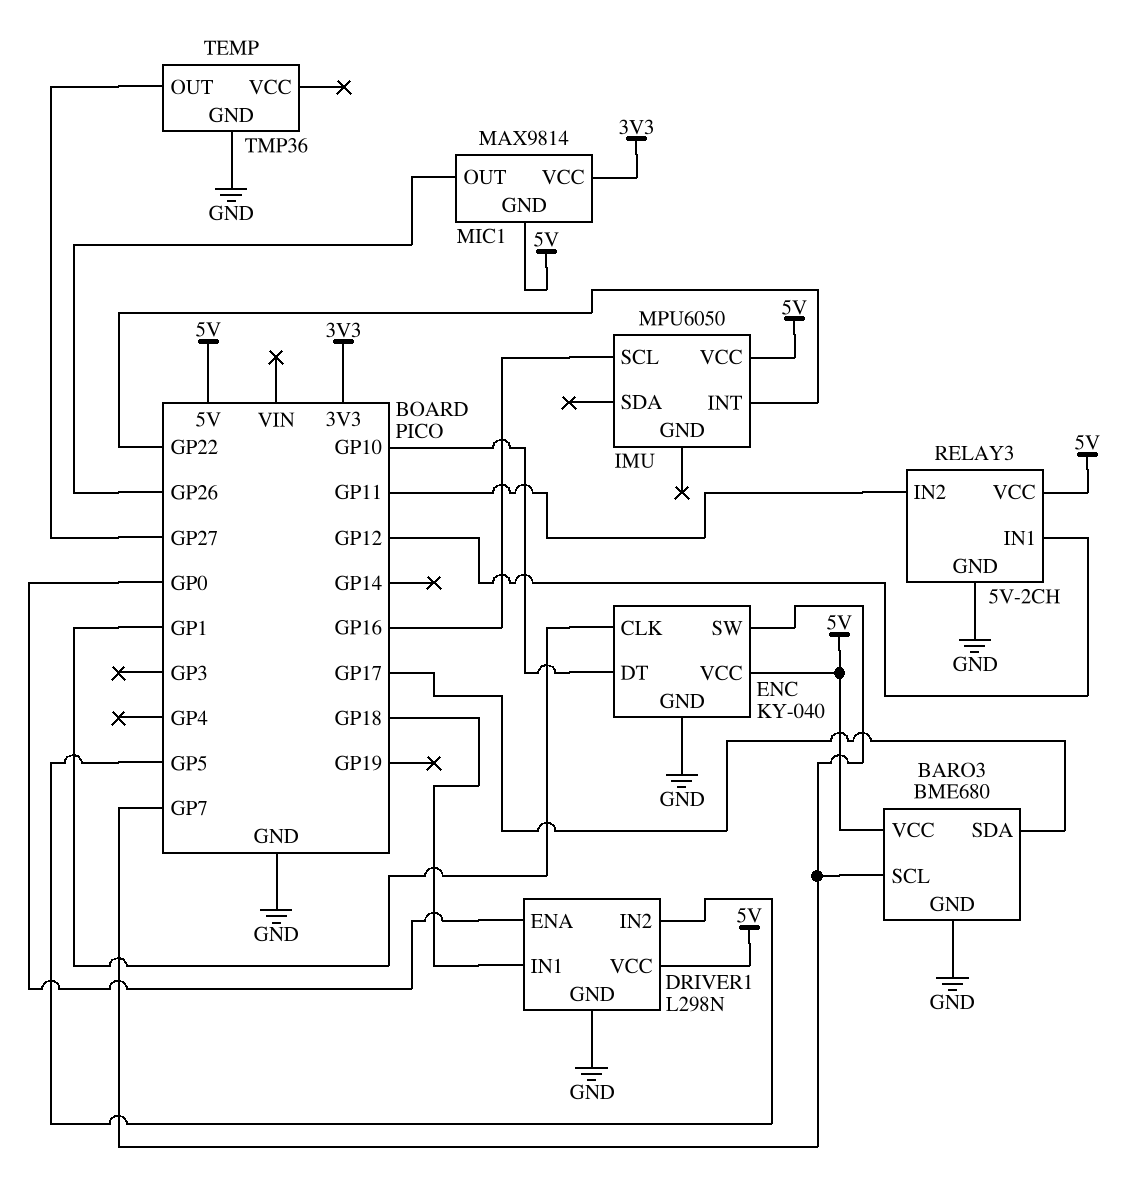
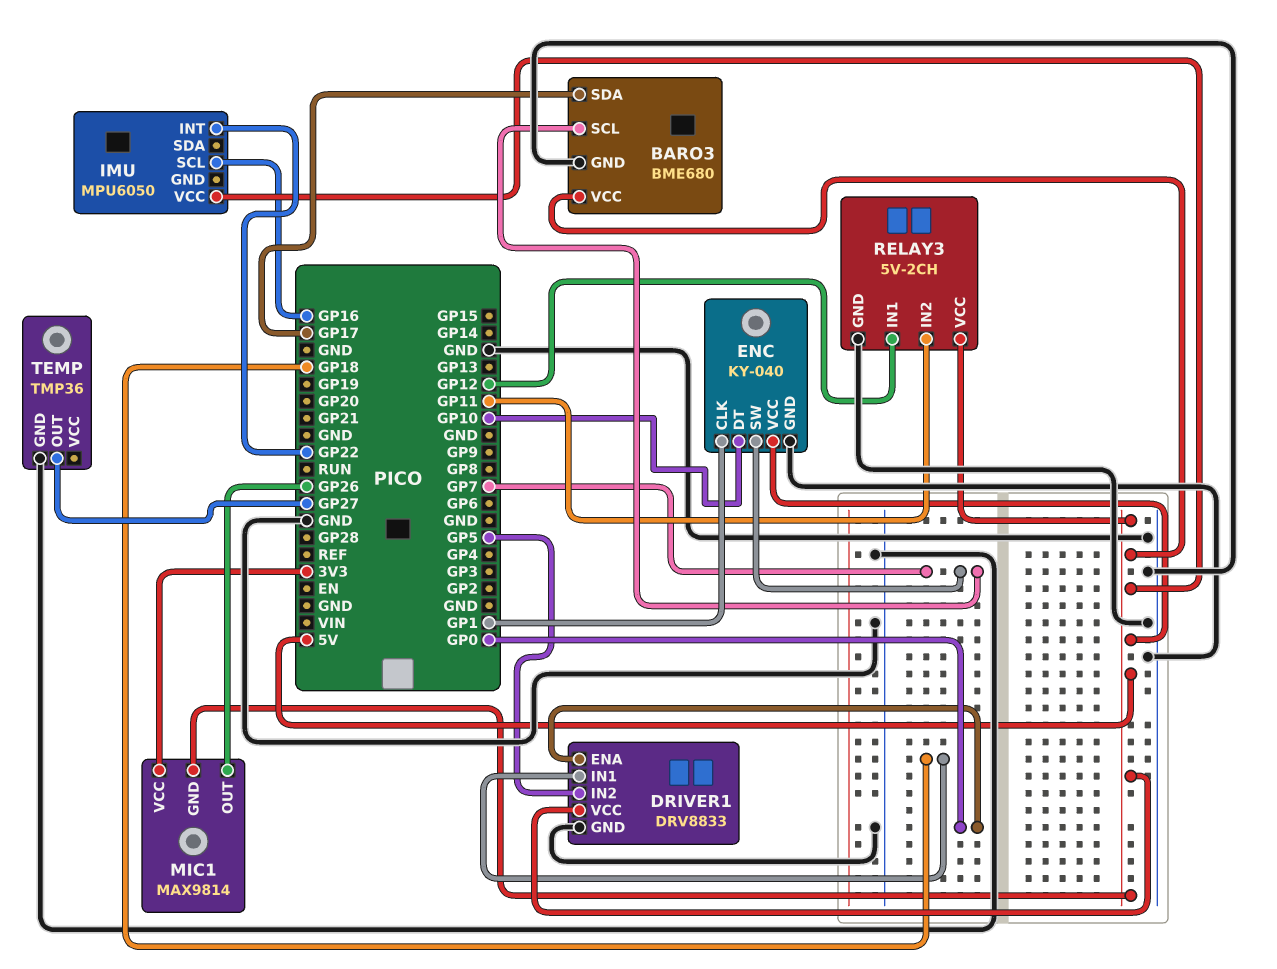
DRIVER1: L298N -> DRV8833

